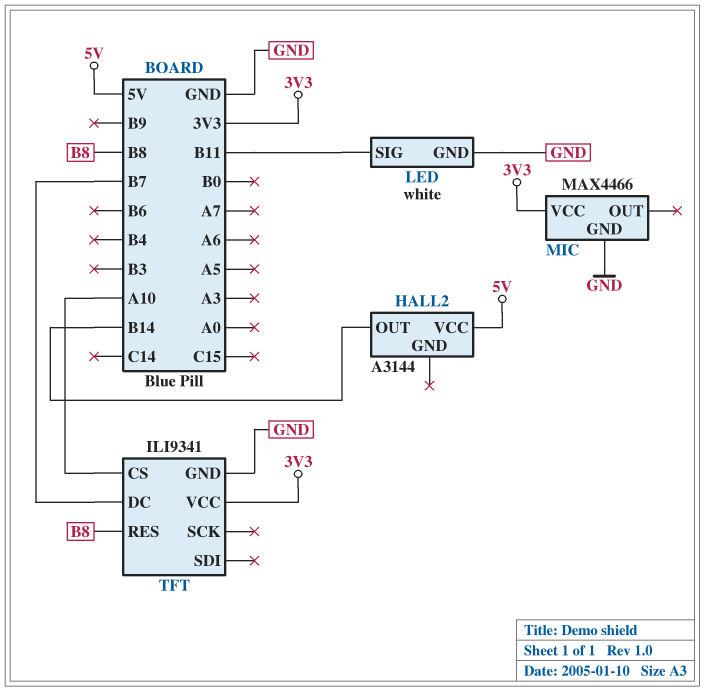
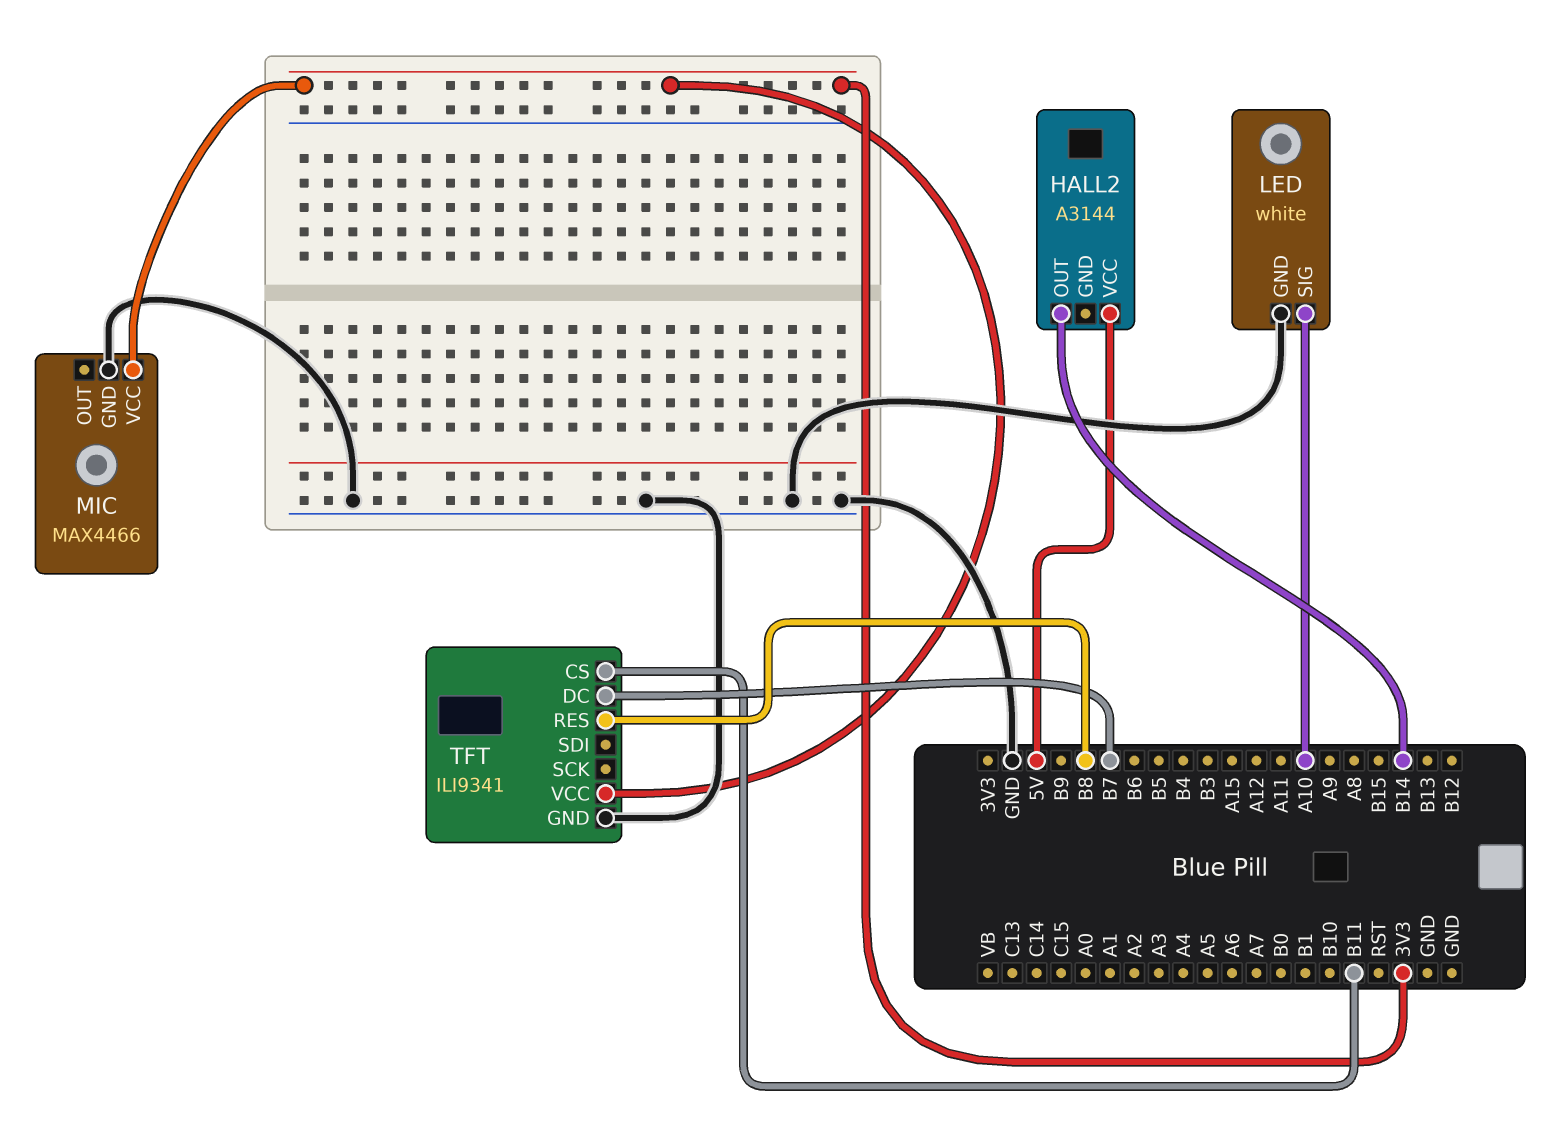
LED pin SIG: B11 -> A10
TFT pin CS: A10 -> B11

